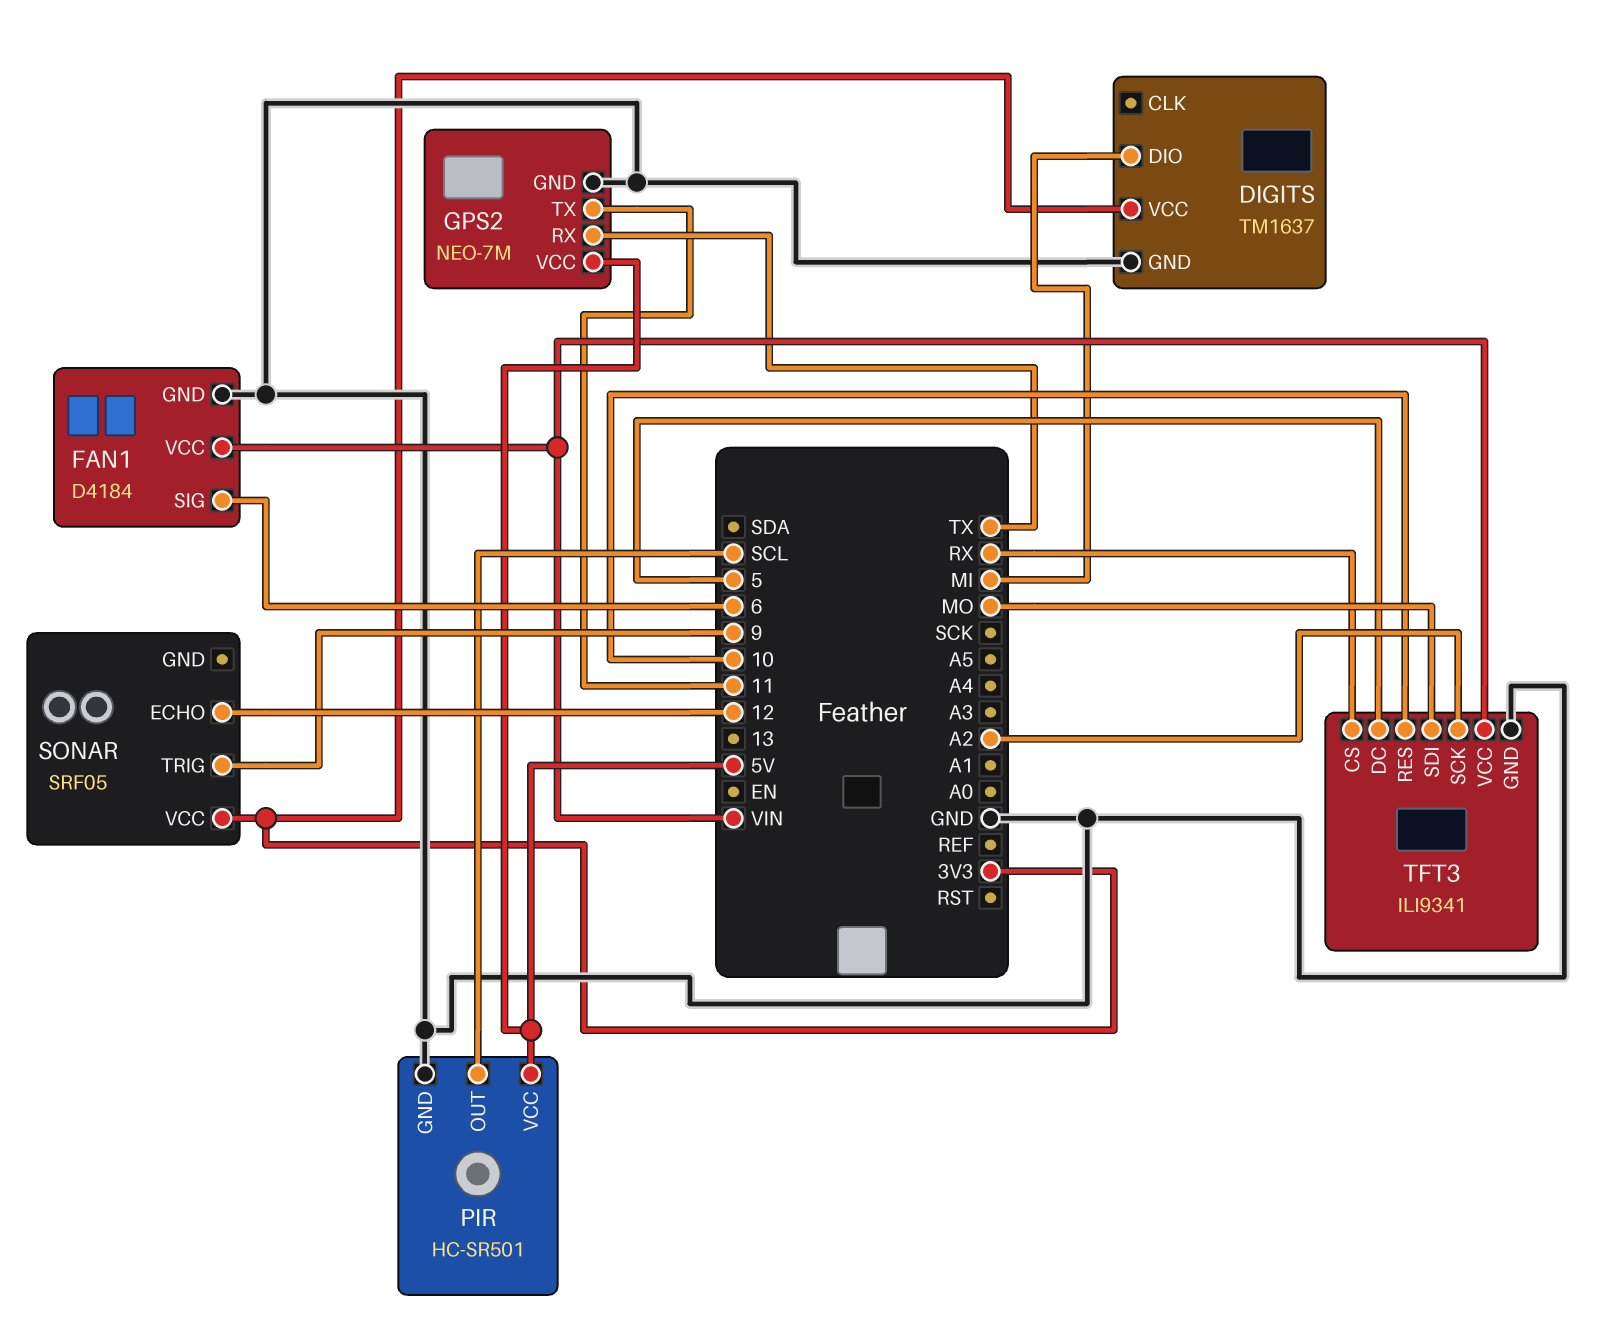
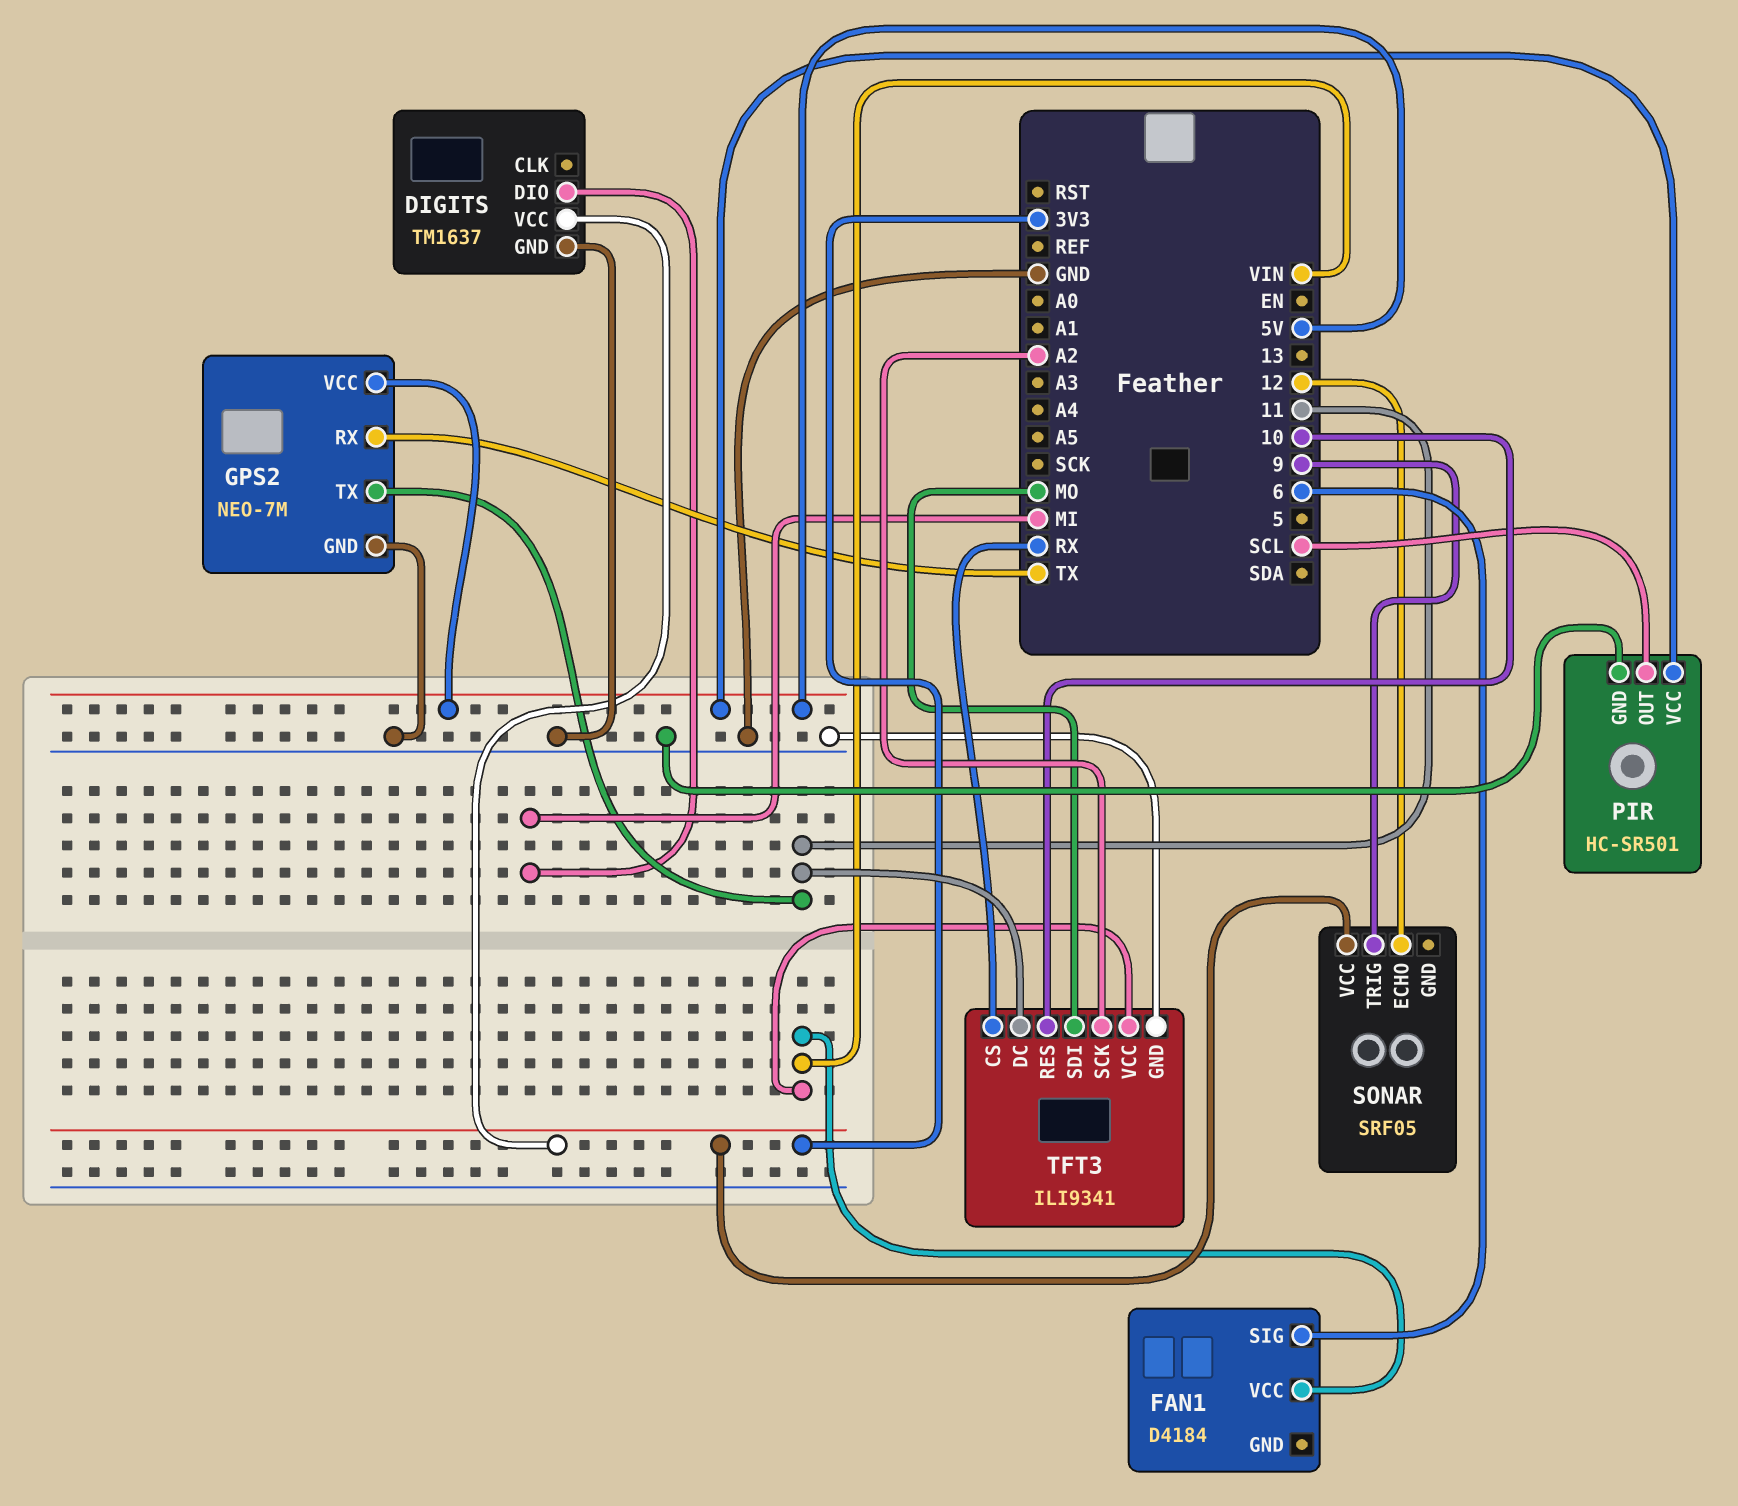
FAN1 pin GND: GND -> none
TFT3 pin DC: 5 -> 11

